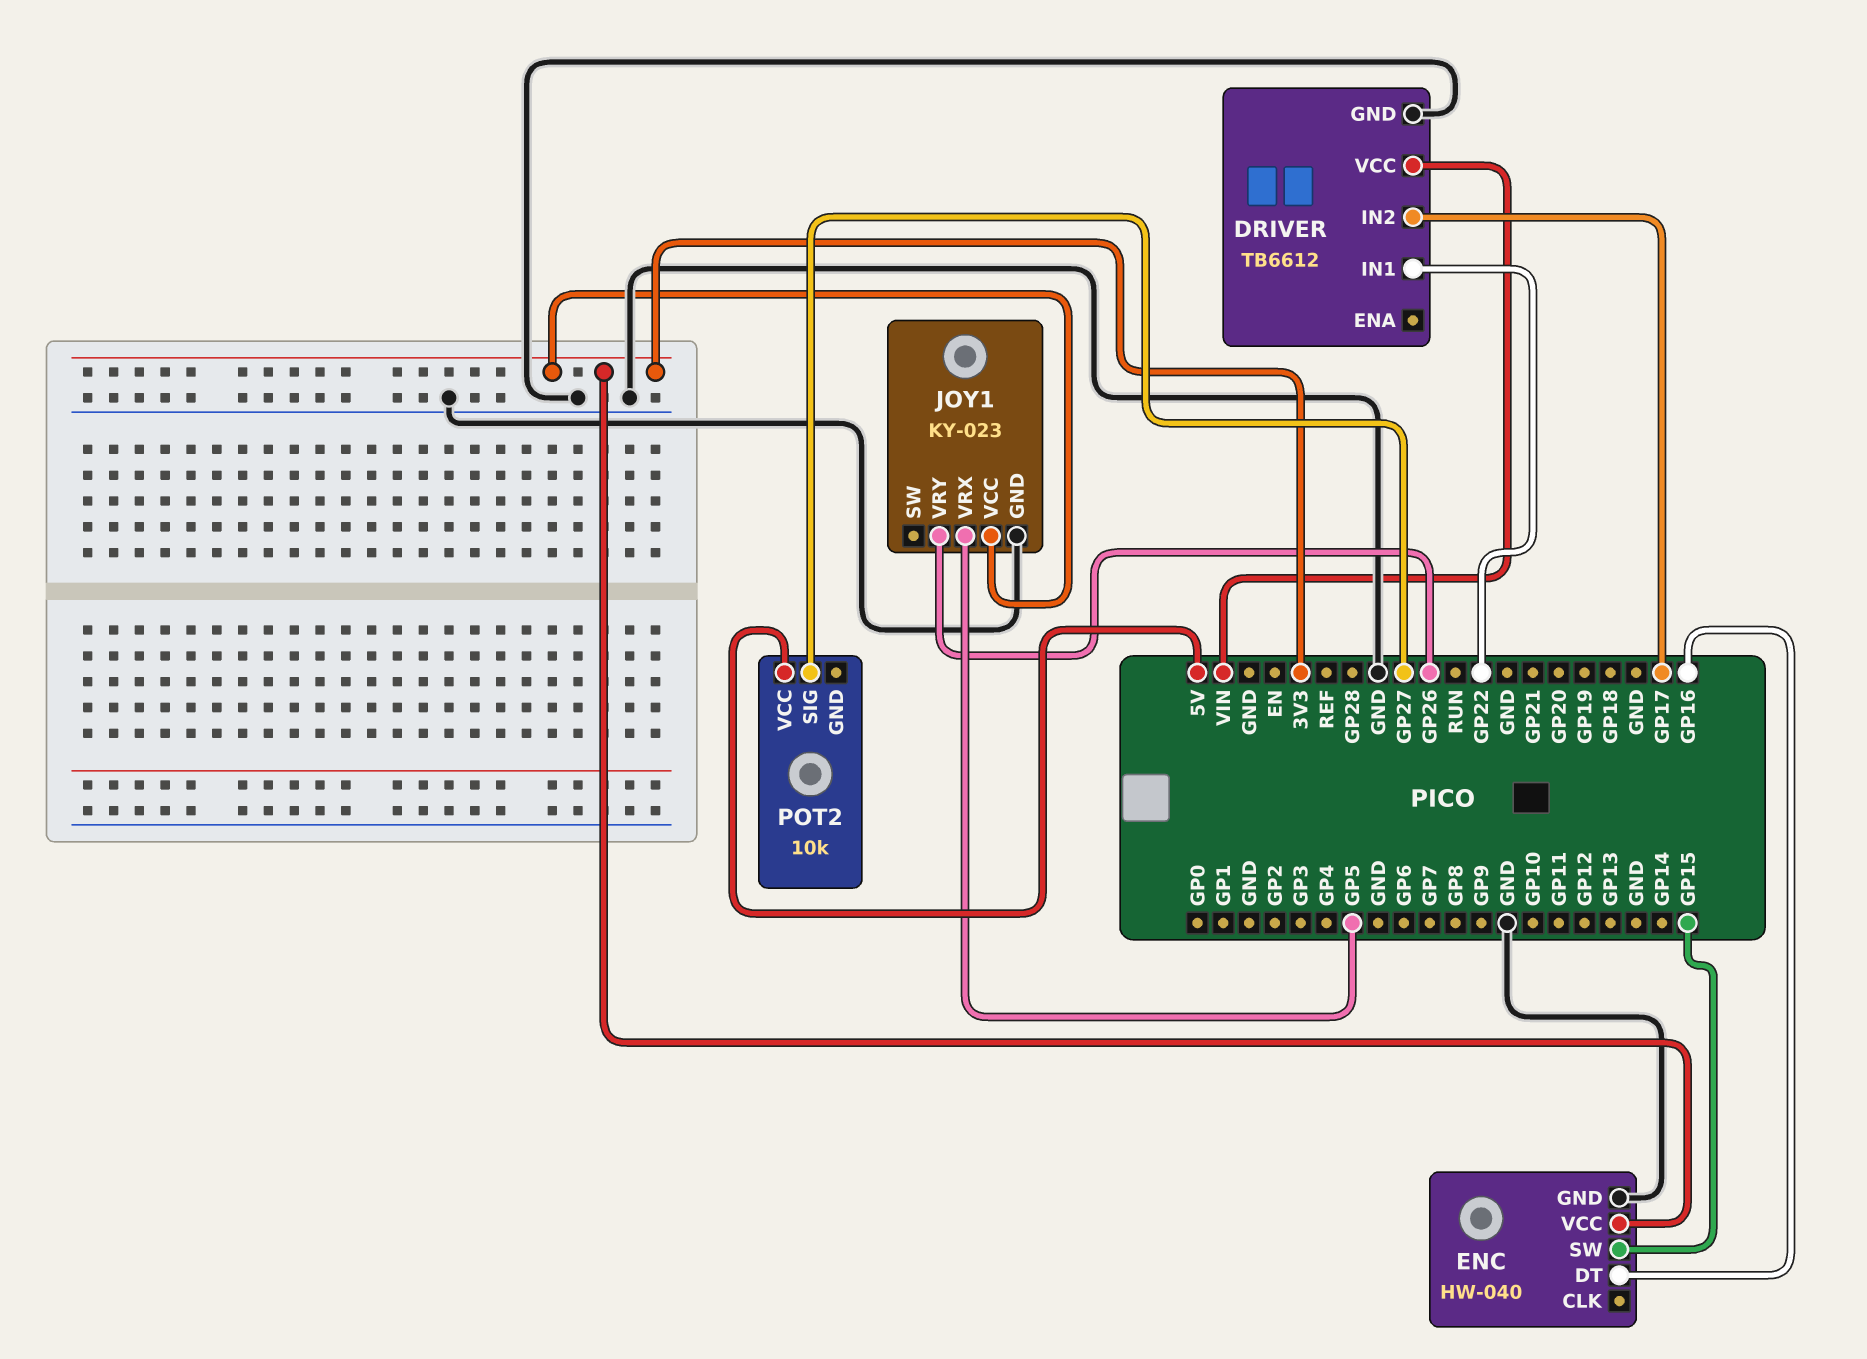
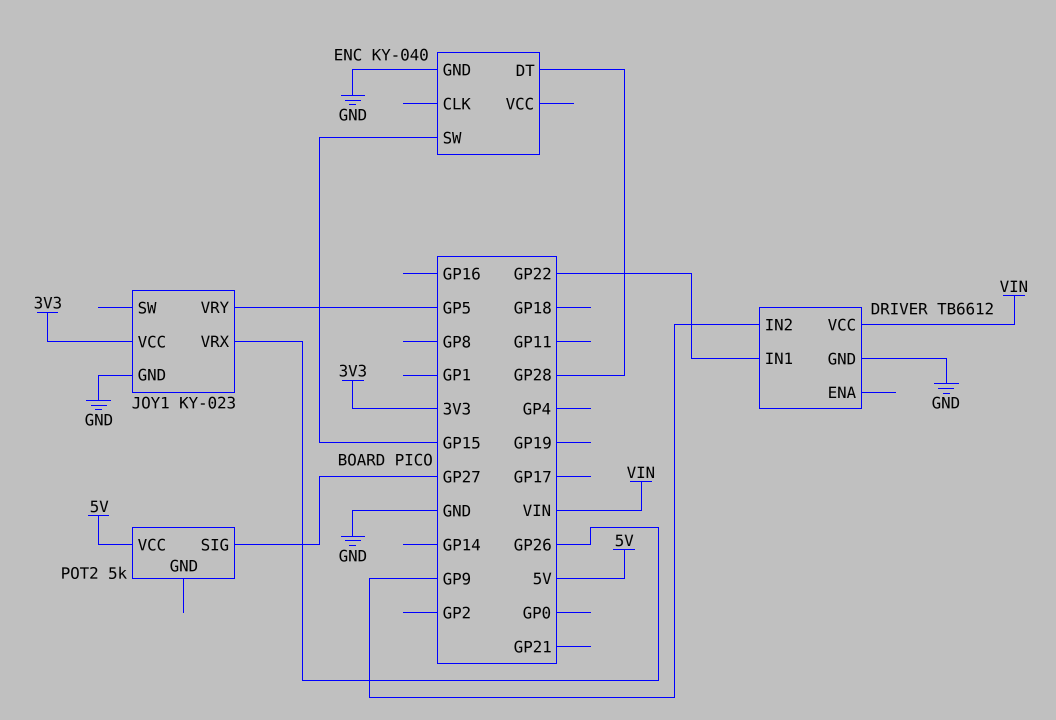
DRIVER pin IN2: GP17 -> GP9
ENC: HW-040 -> KY-040
ENC pin DT: GP16 -> GP28
ENC pin VCC: 3V3 -> none
JOY1 pin VRX: GP5 -> GP26
JOY1 pin VRY: GP26 -> GP5
POT2: 10k -> 5k

